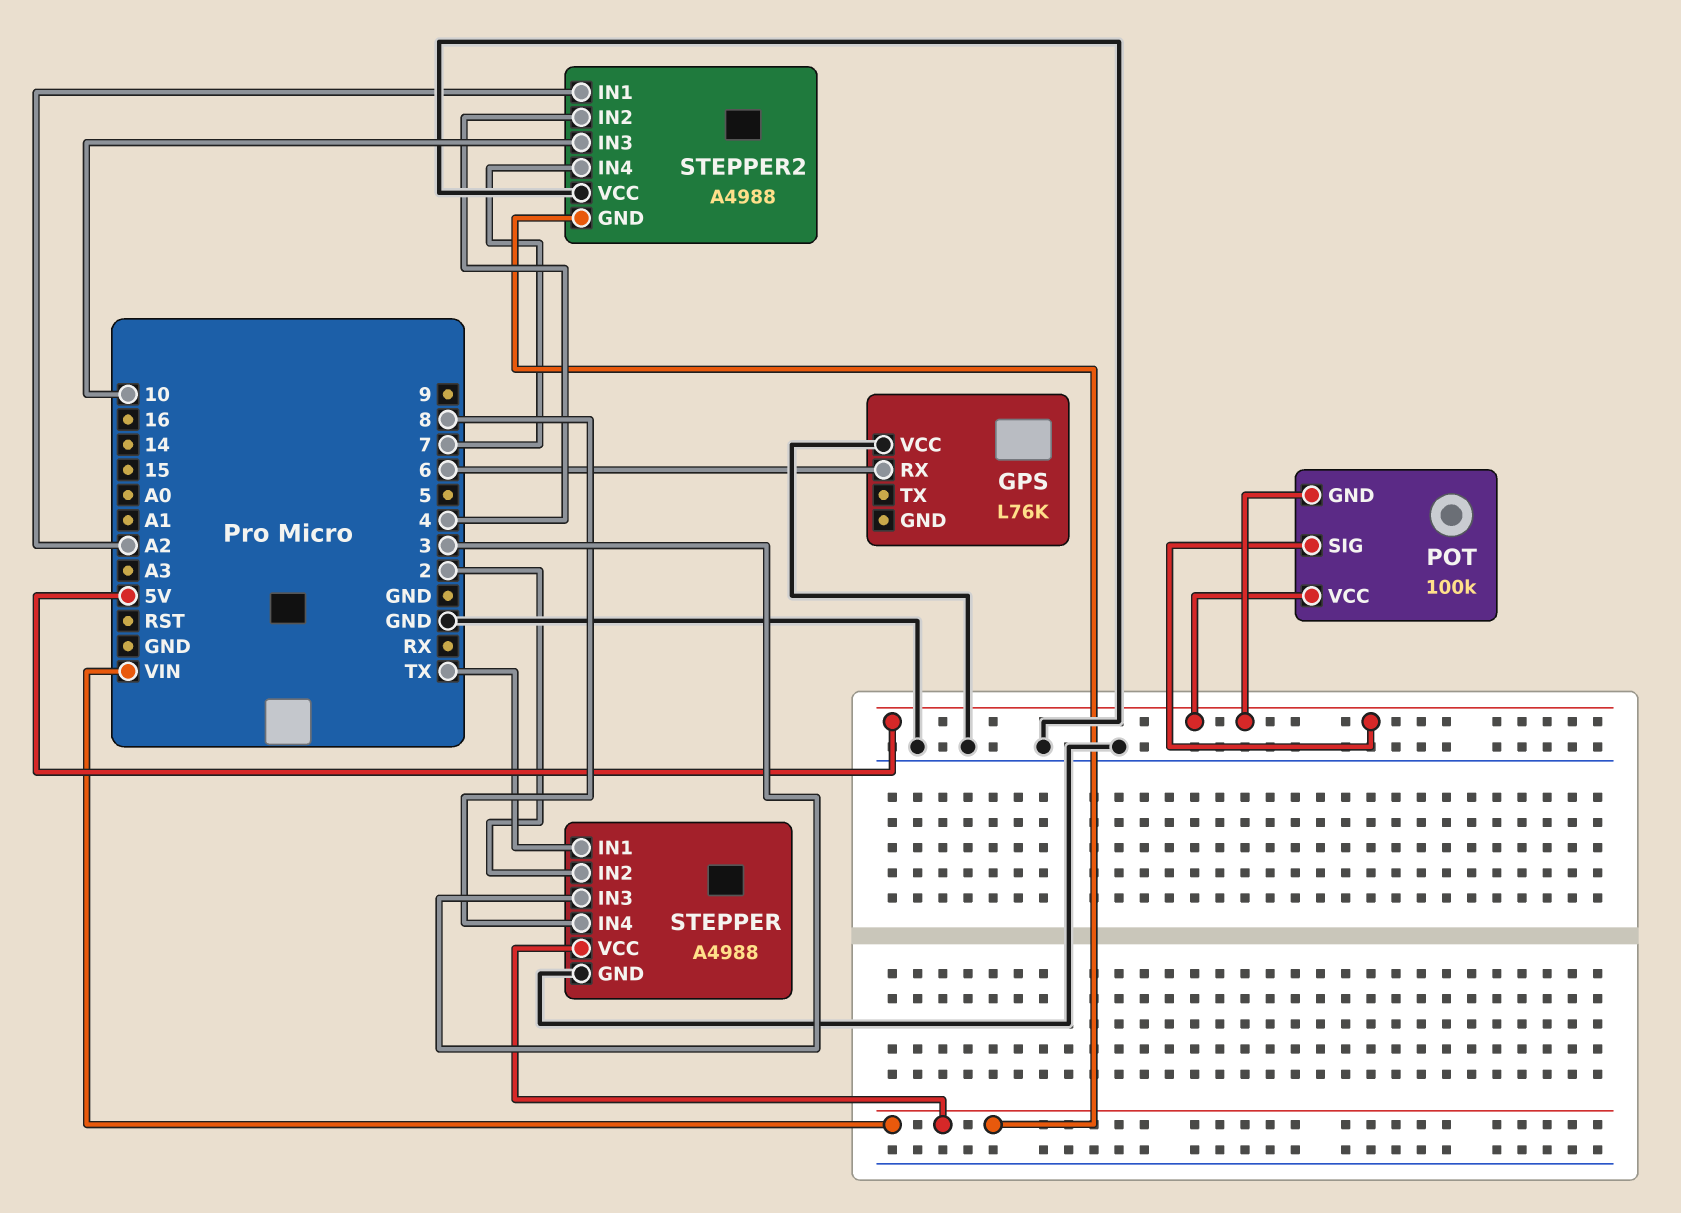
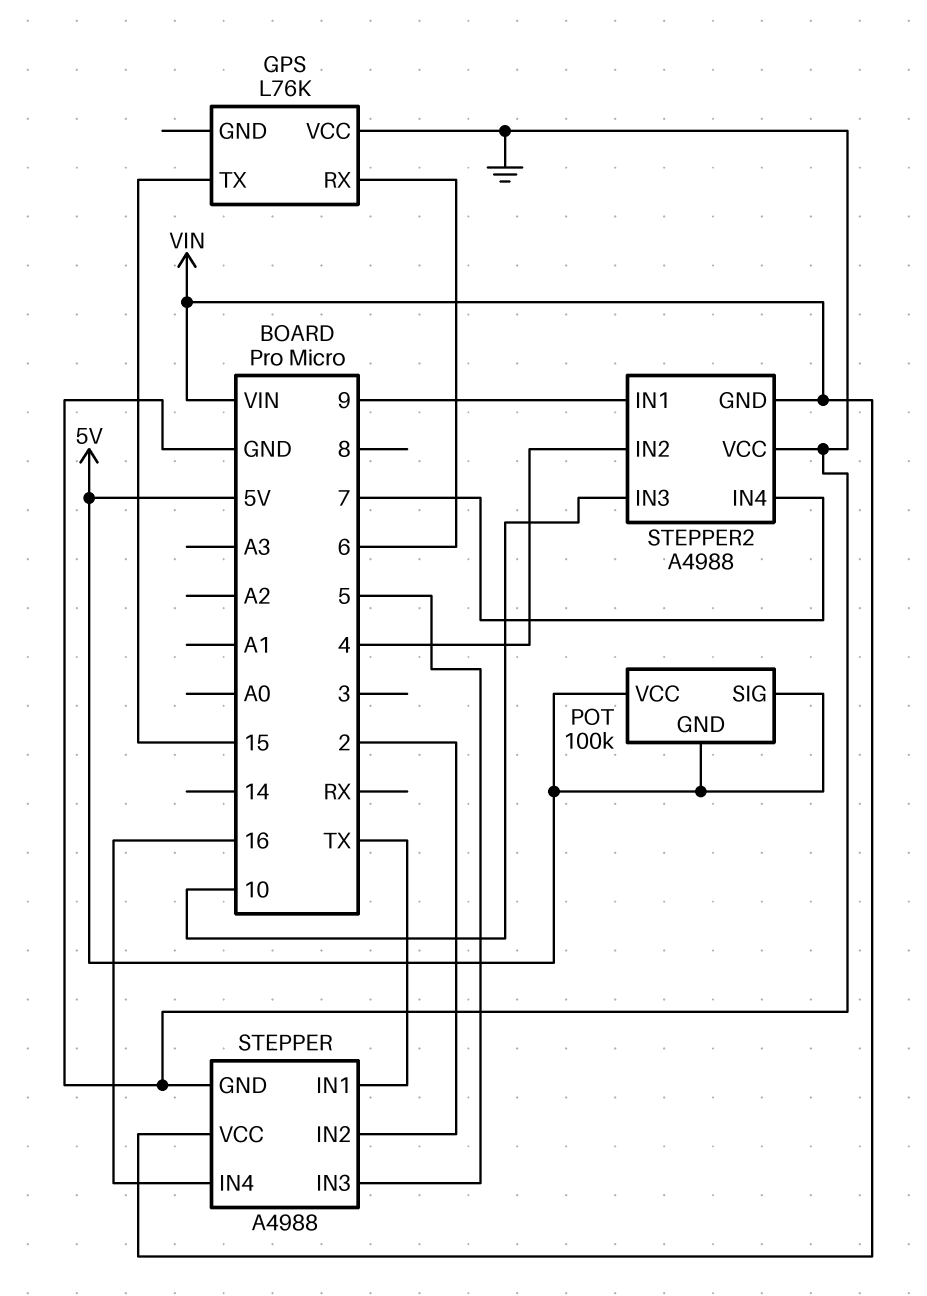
GPS pin TX: none -> 15
STEPPER pin IN3: 3 -> 5
STEPPER pin IN4: 8 -> 16
STEPPER2 pin IN1: A2 -> 9

